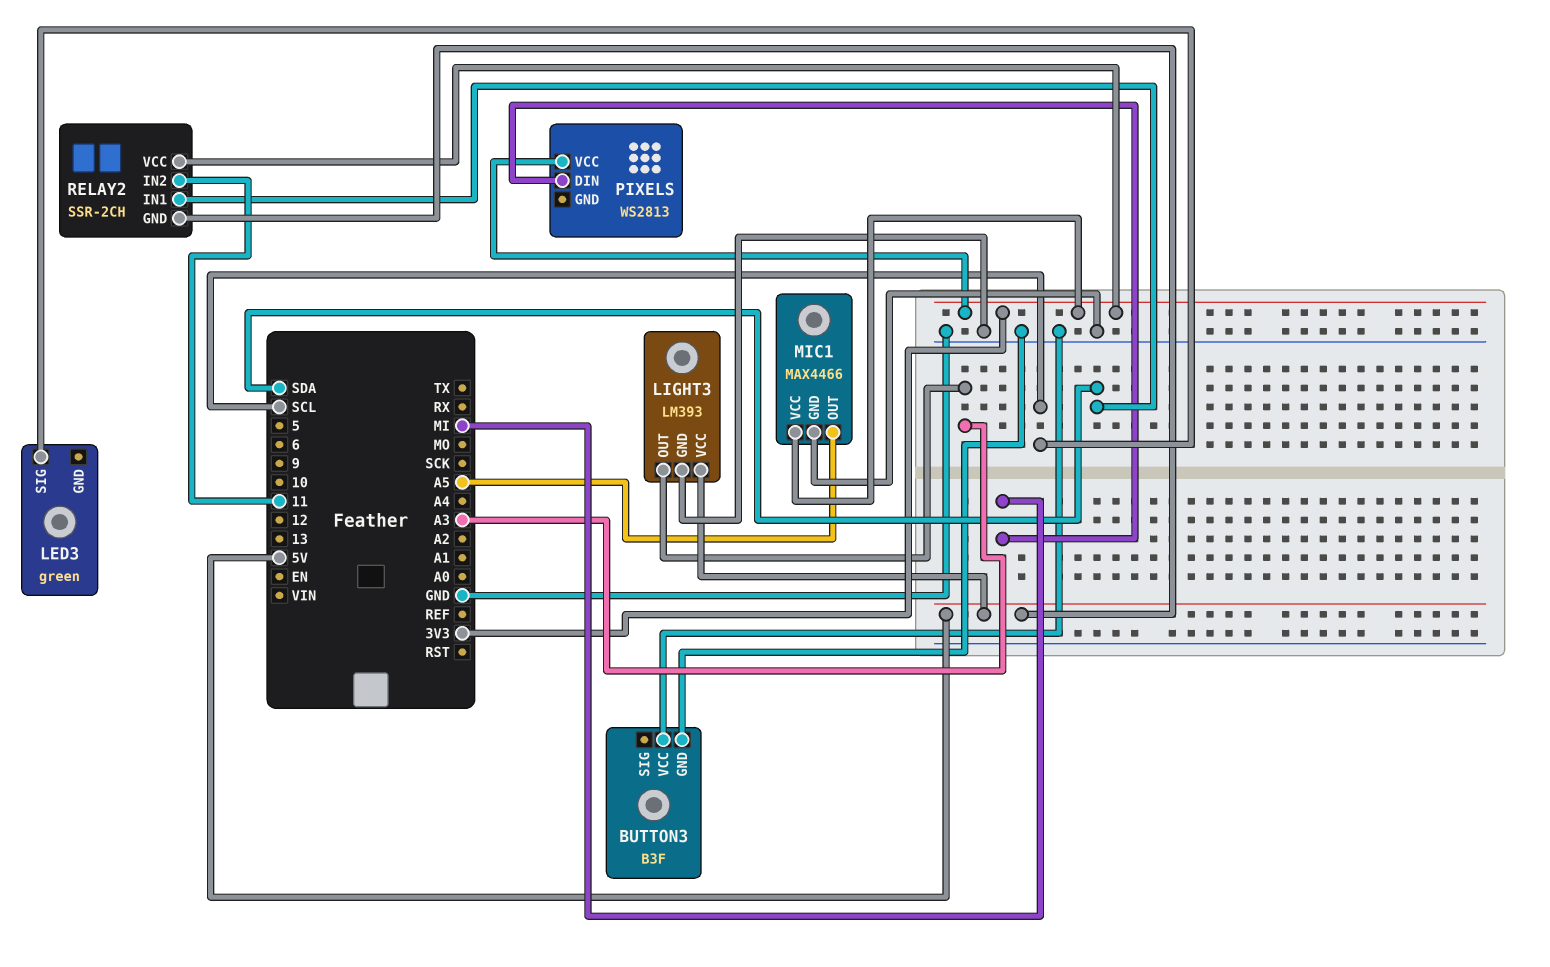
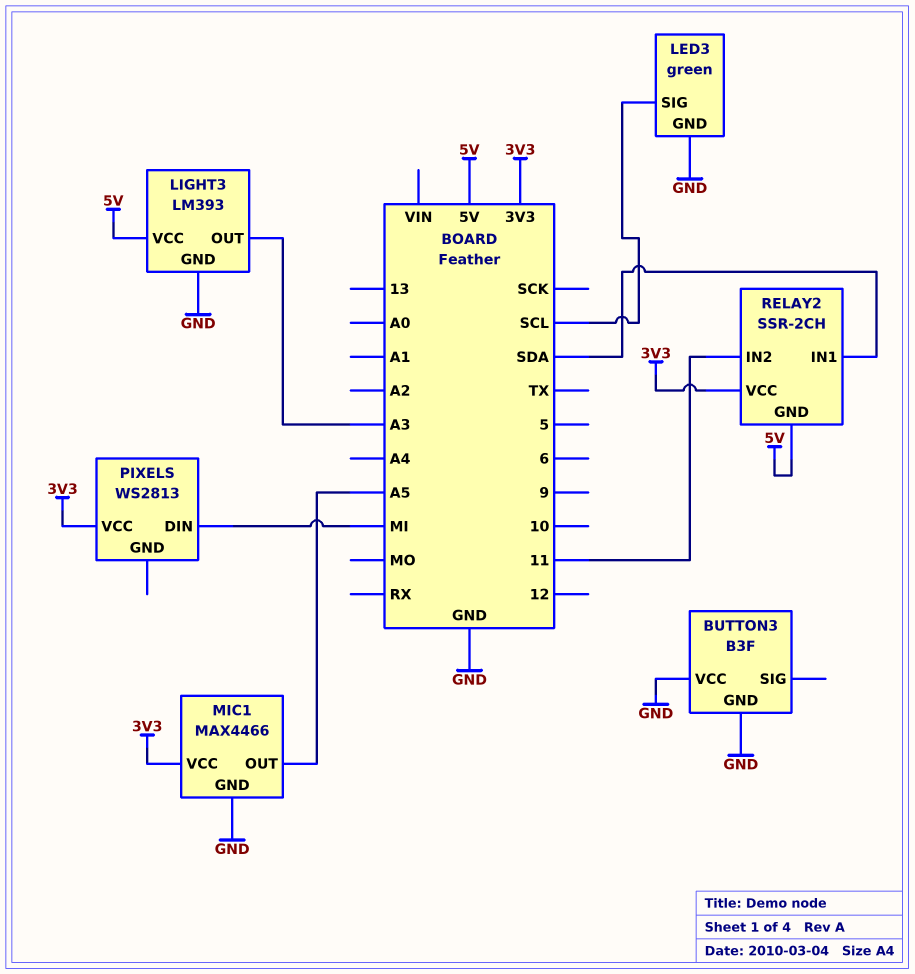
LED3 pin GND: none -> GND

